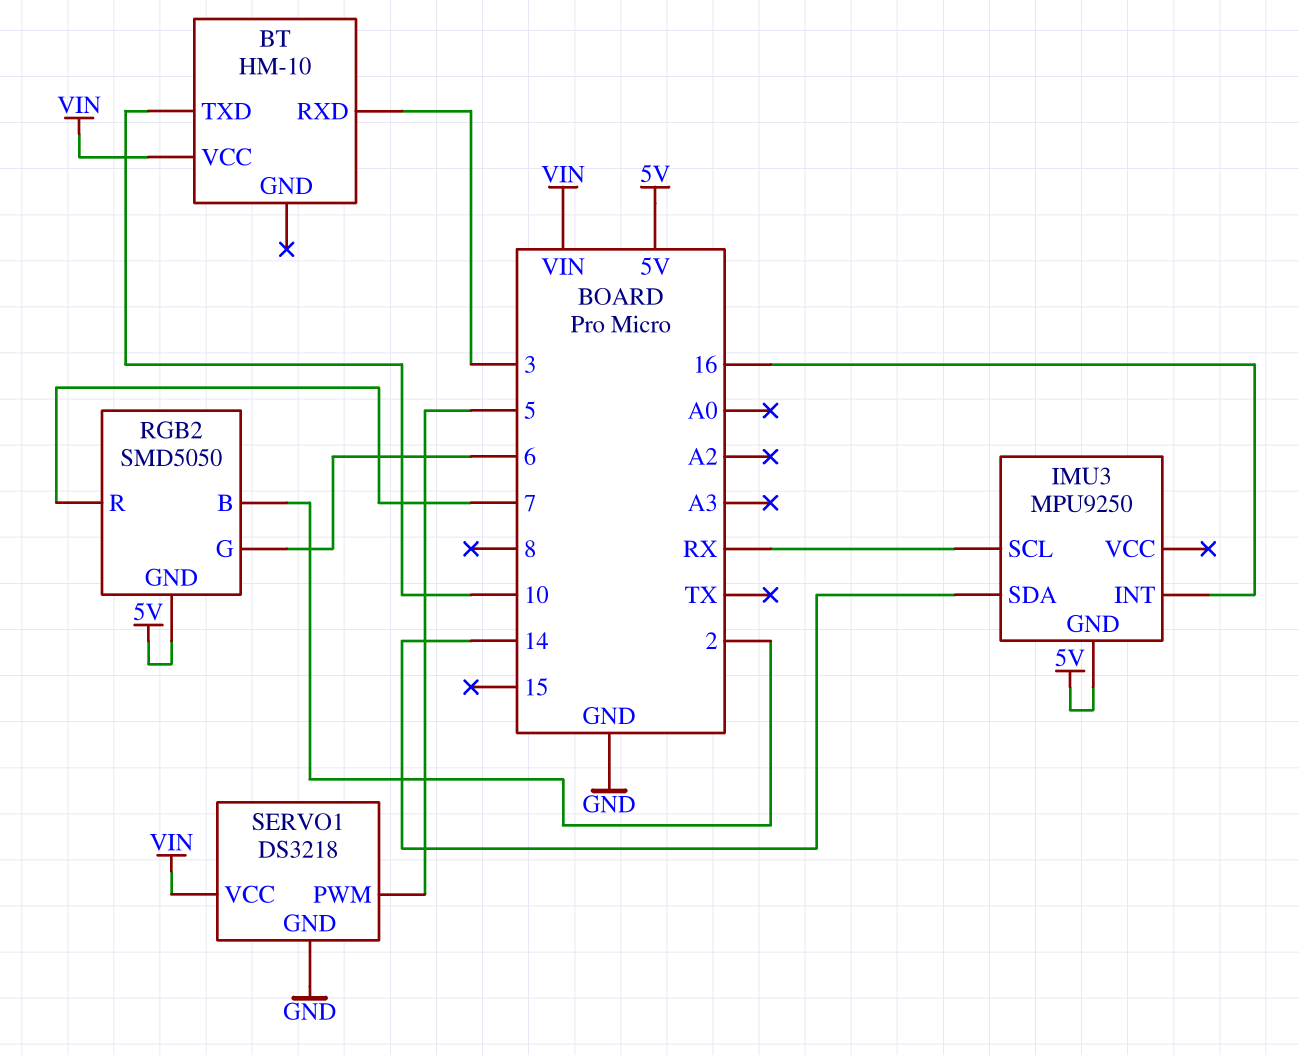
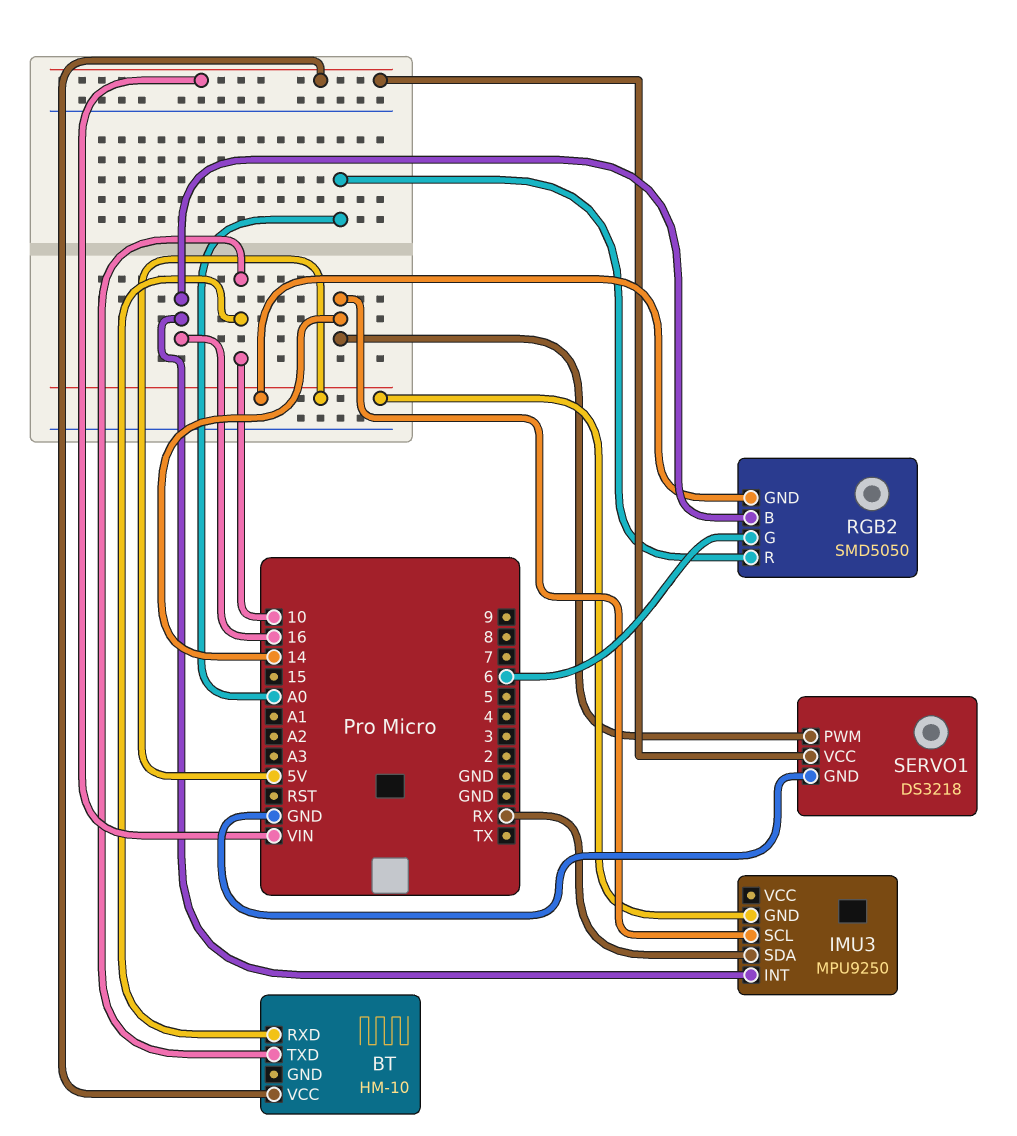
BT pin RXD: 3 -> 10
IMU3 pin SCL: RX -> 14
IMU3 pin SDA: 14 -> RX
RGB2 pin B: 2 -> 16
RGB2 pin R: 7 -> A0
SERVO1 pin PWM: 5 -> 14

